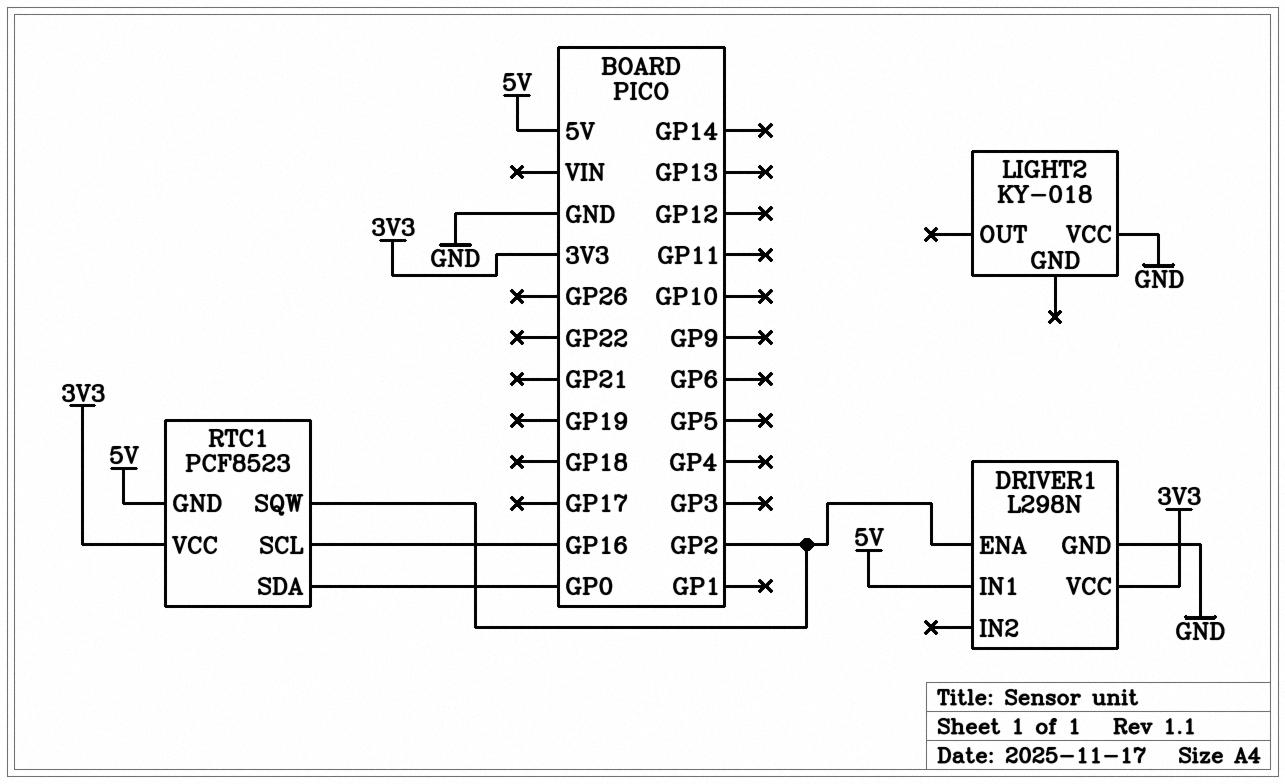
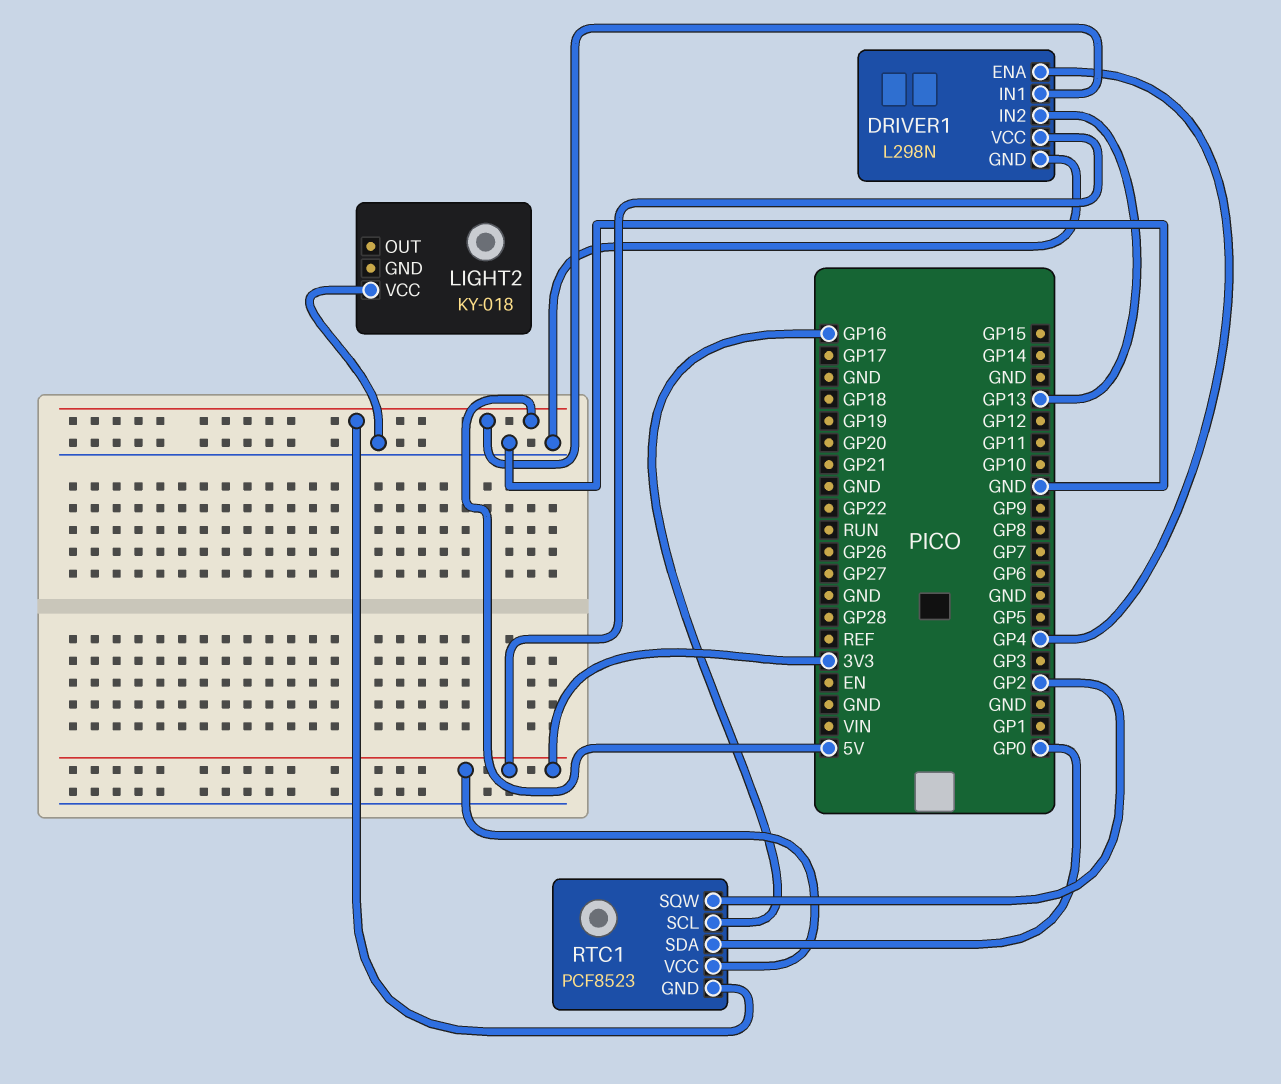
DRIVER1 pin ENA: GP2 -> GP4
DRIVER1 pin IN2: none -> GP13

